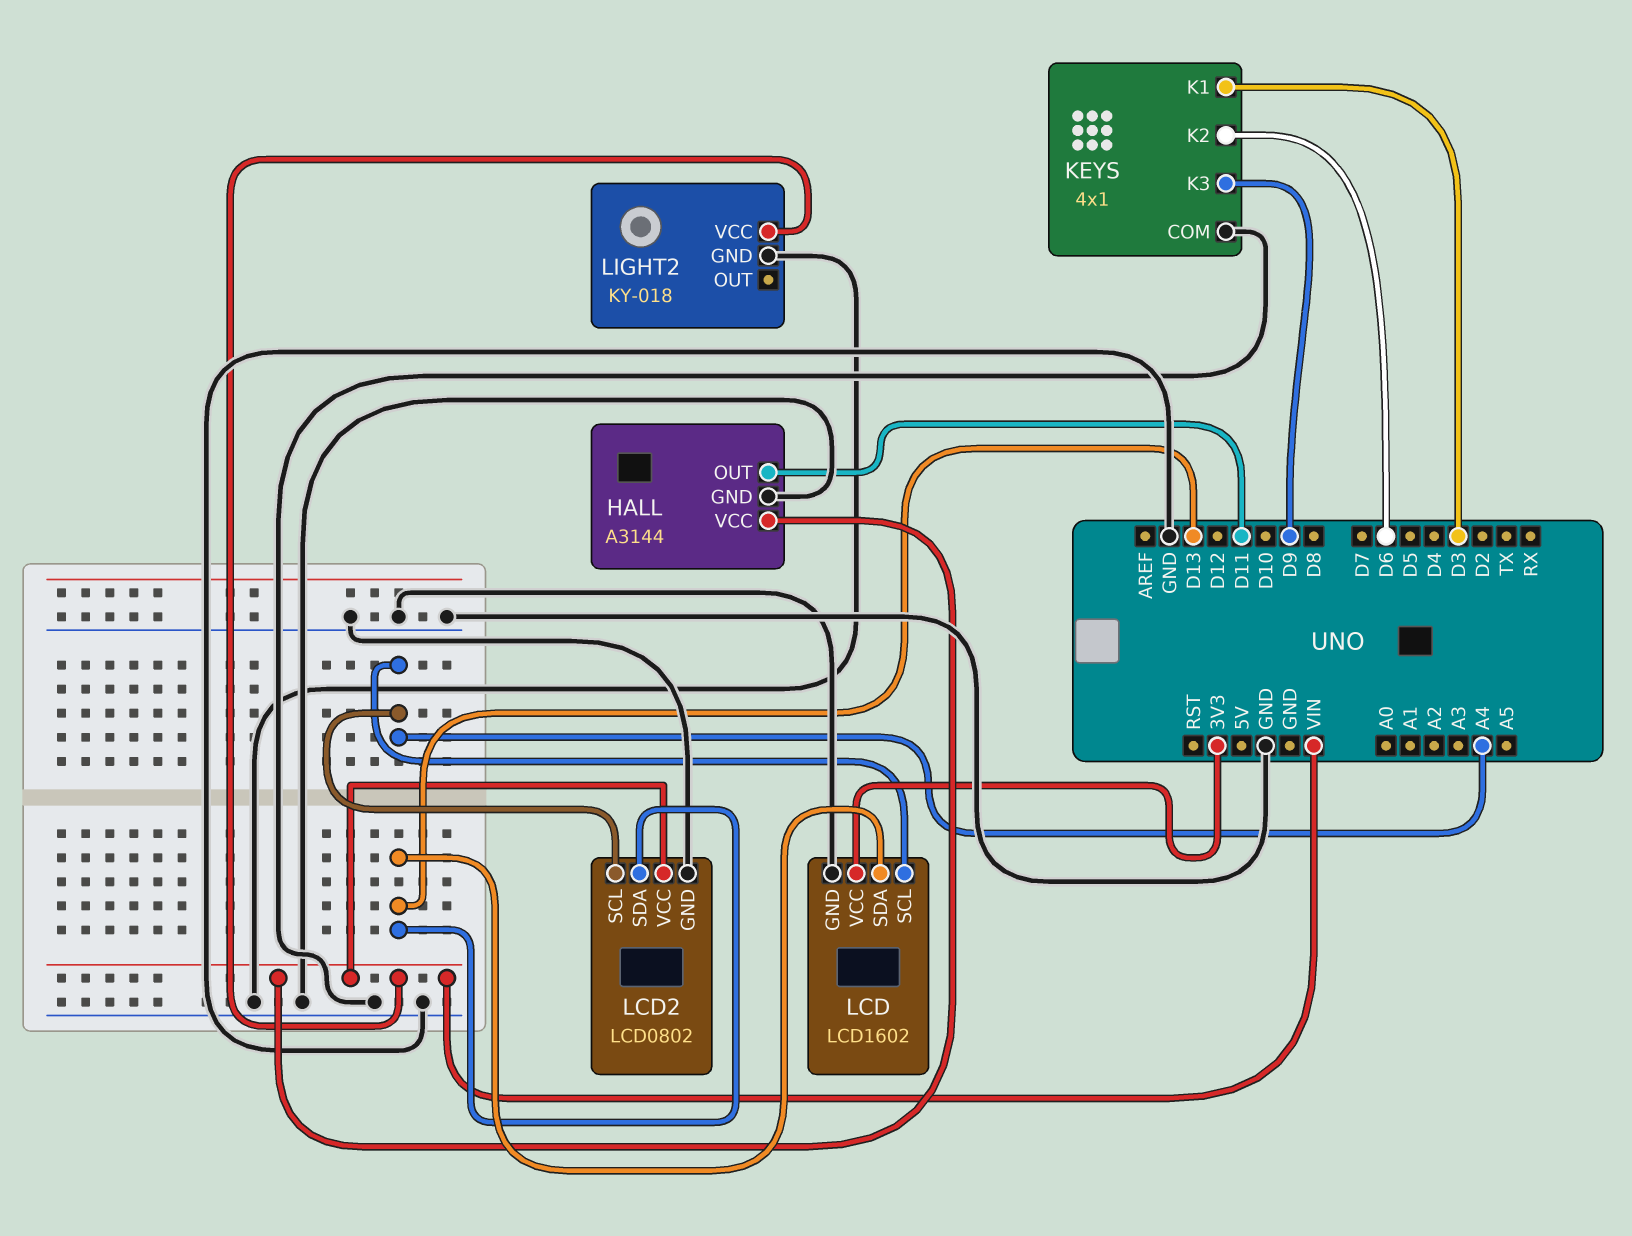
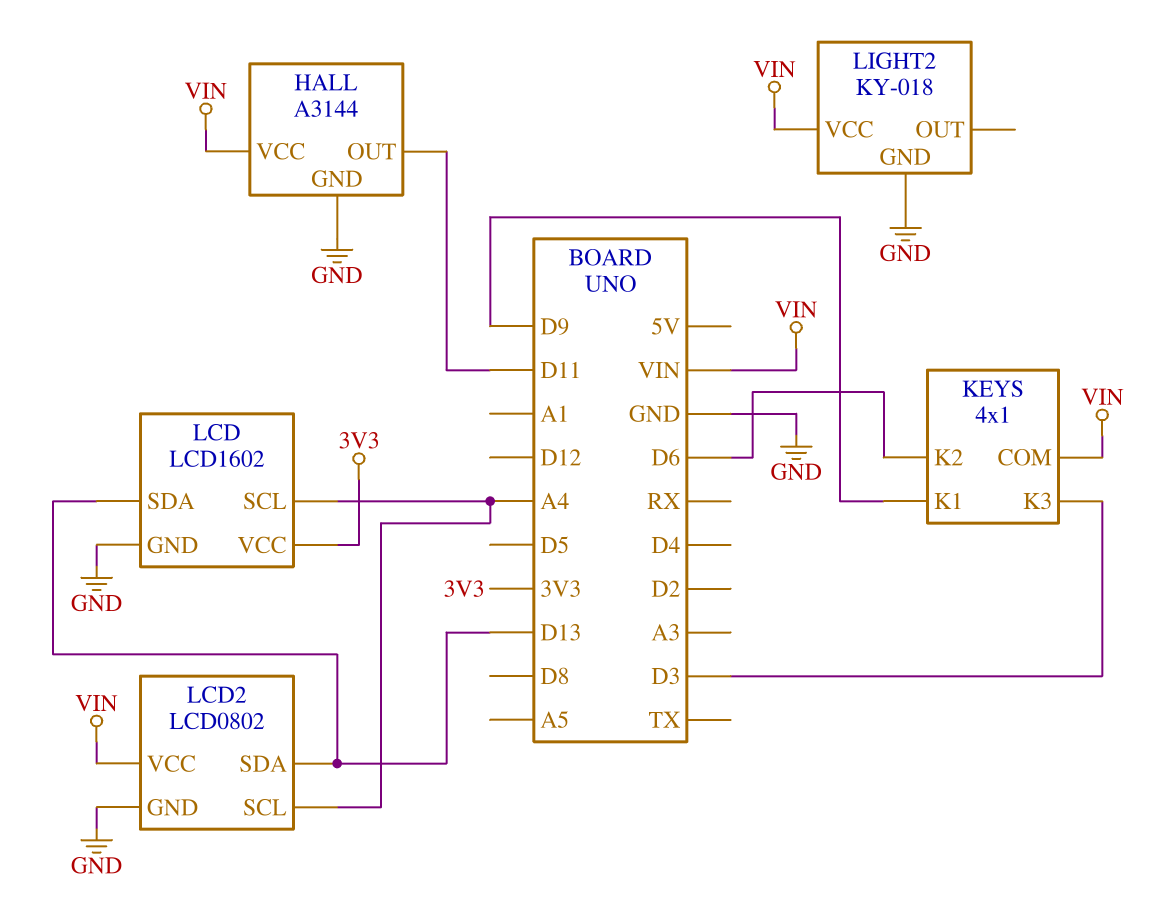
KEYS pin COM: GND -> VIN
KEYS pin K1: D3 -> D9
KEYS pin K3: D9 -> D3

